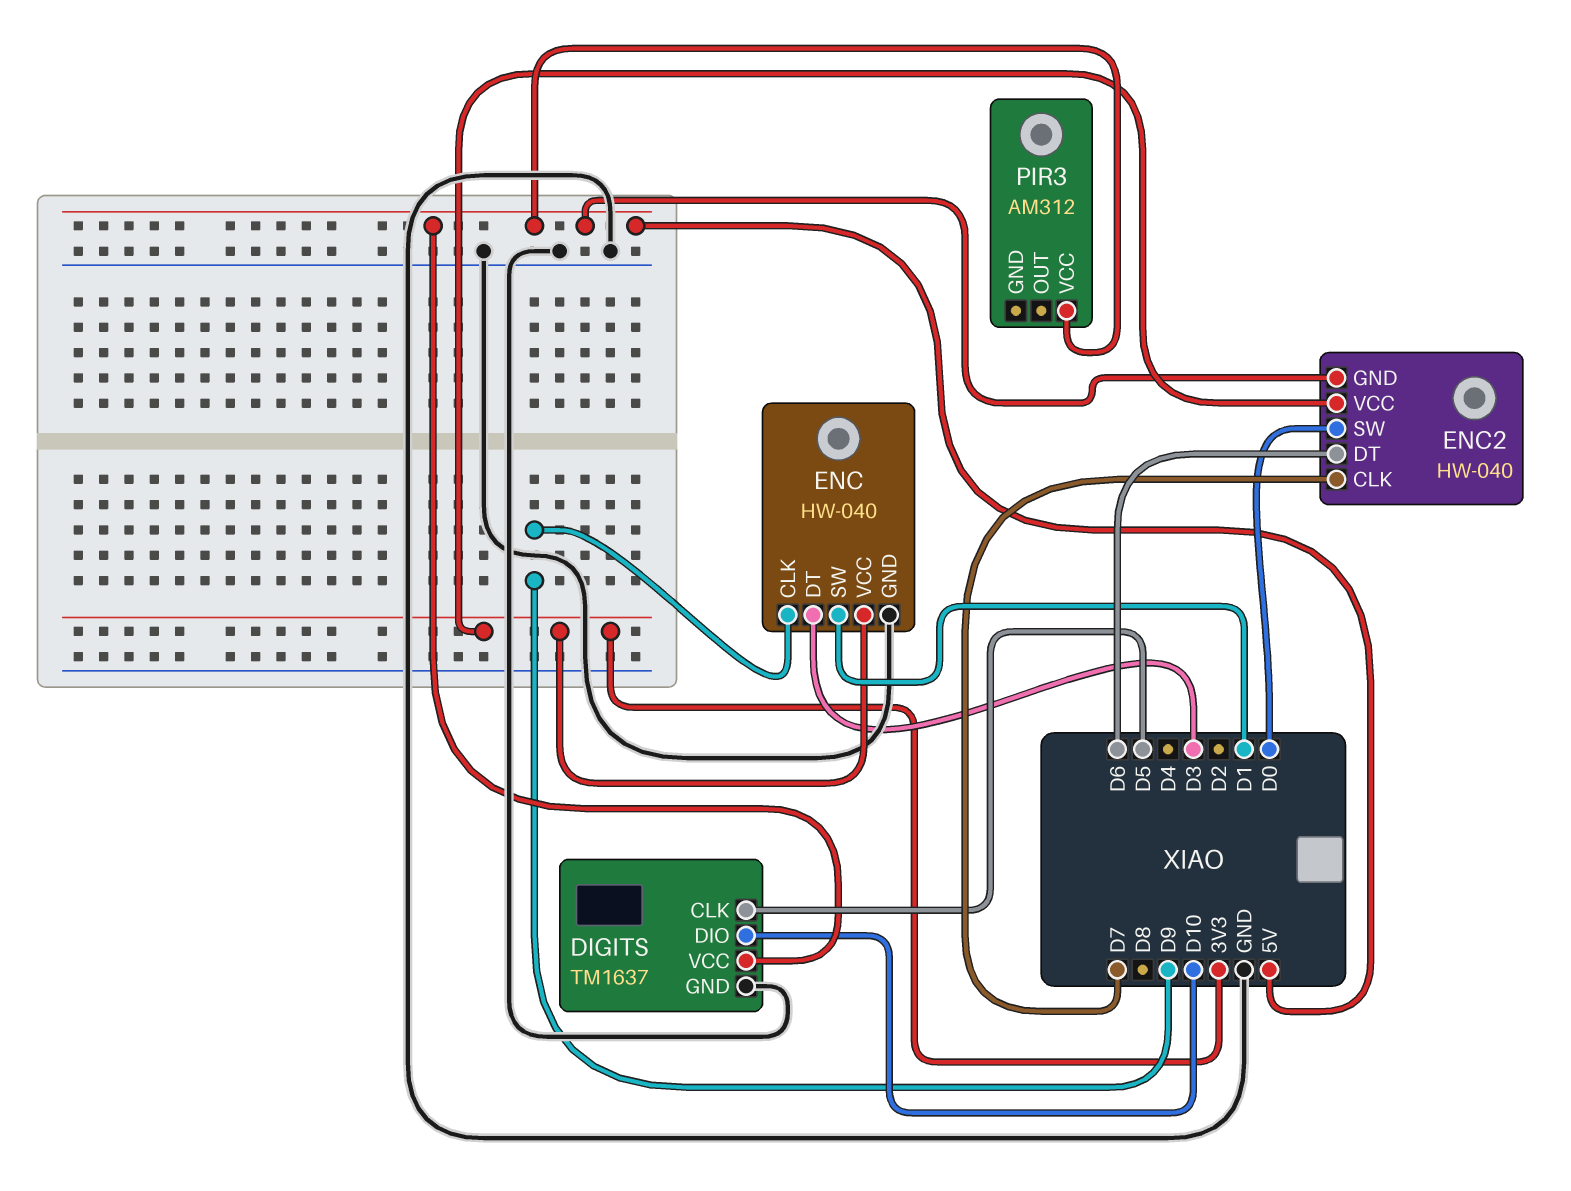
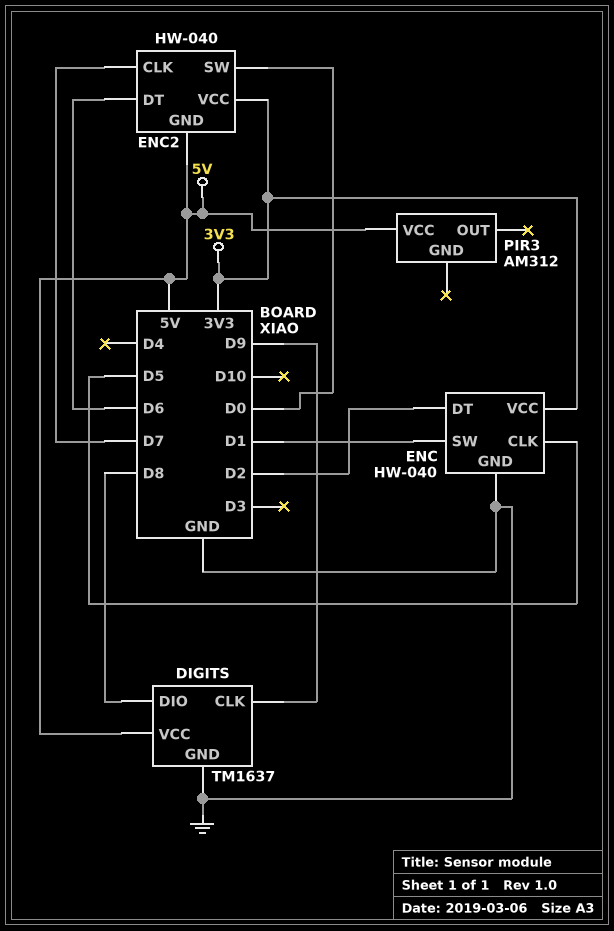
DIGITS pin CLK: D5 -> D9
DIGITS pin DIO: D10 -> D8
ENC pin CLK: D9 -> D5
ENC pin DT: D3 -> D2

